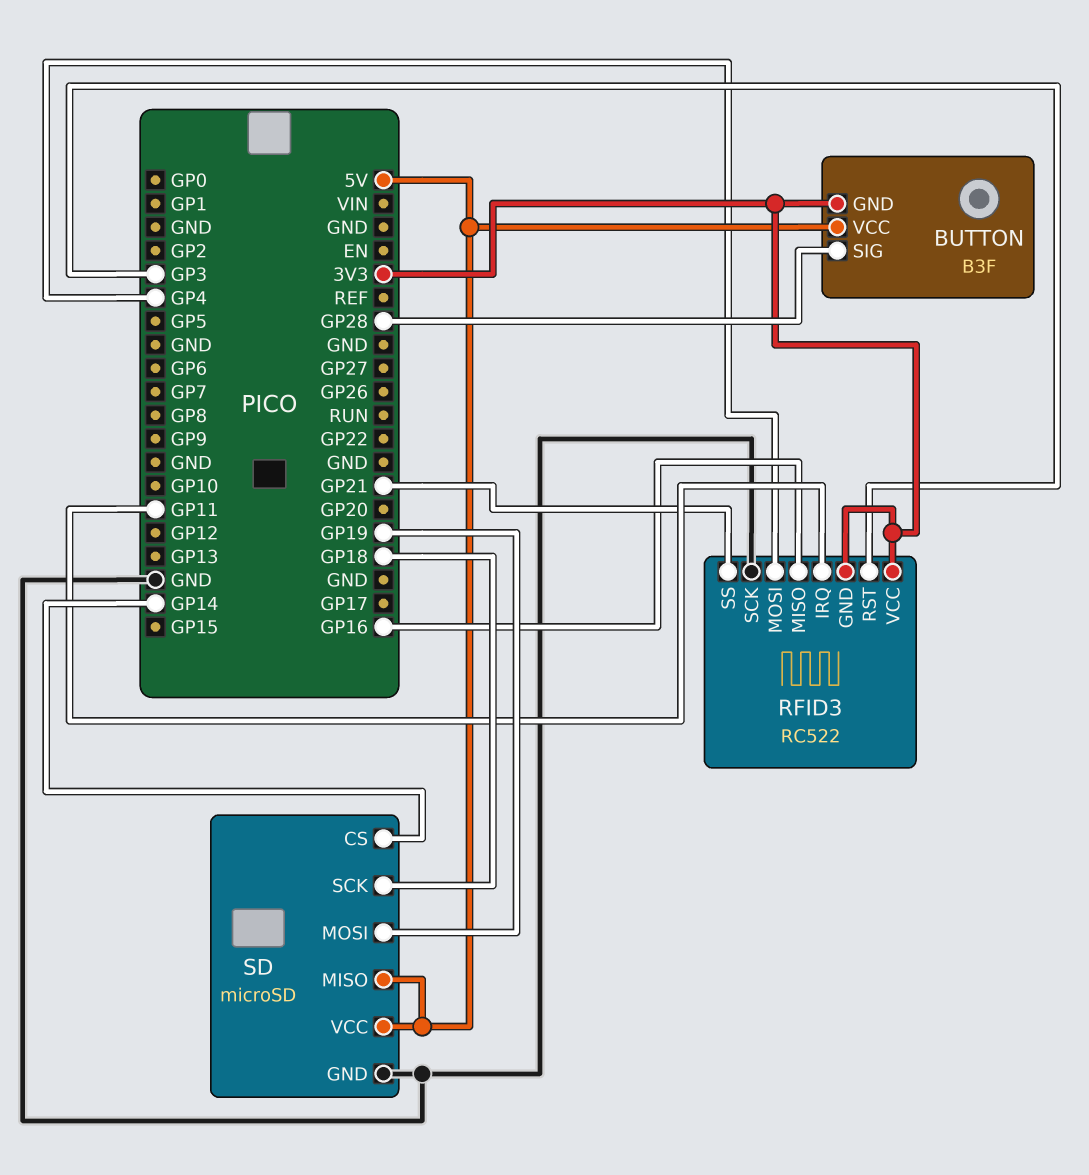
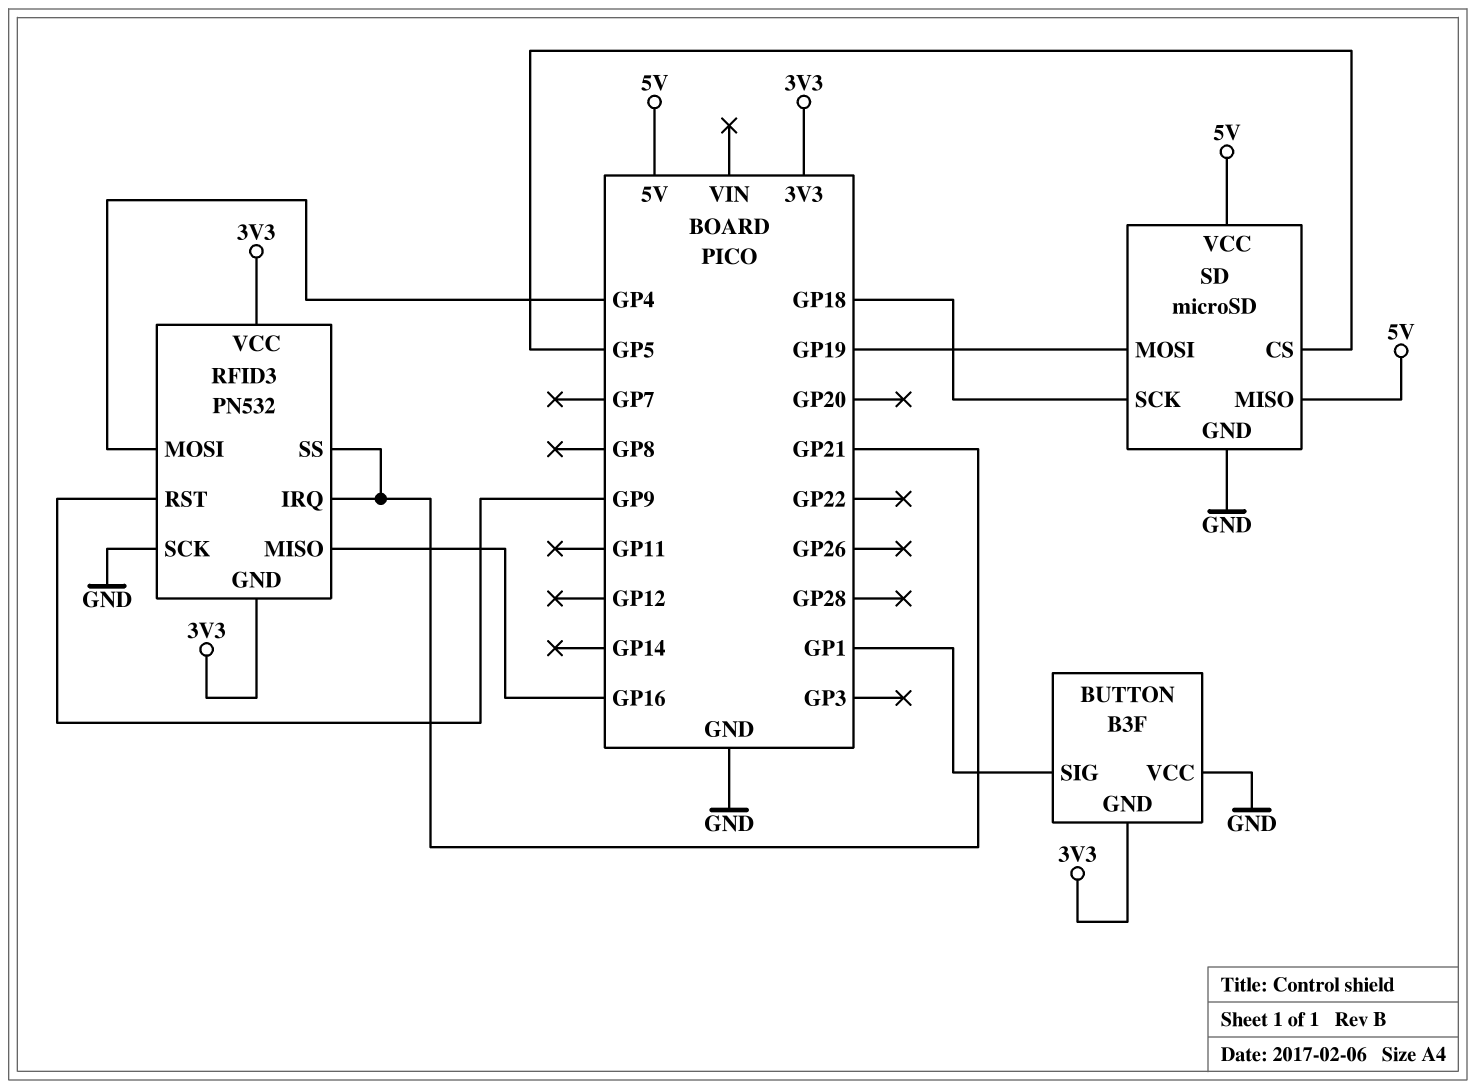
BUTTON pin SIG: GP28 -> GP1
BUTTON pin VCC: 5V -> GND
RFID3: RC522 -> PN532
RFID3 pin IRQ: GP11 -> GP21
RFID3 pin RST: GP3 -> GP9
SD pin CS: GP14 -> GP5

